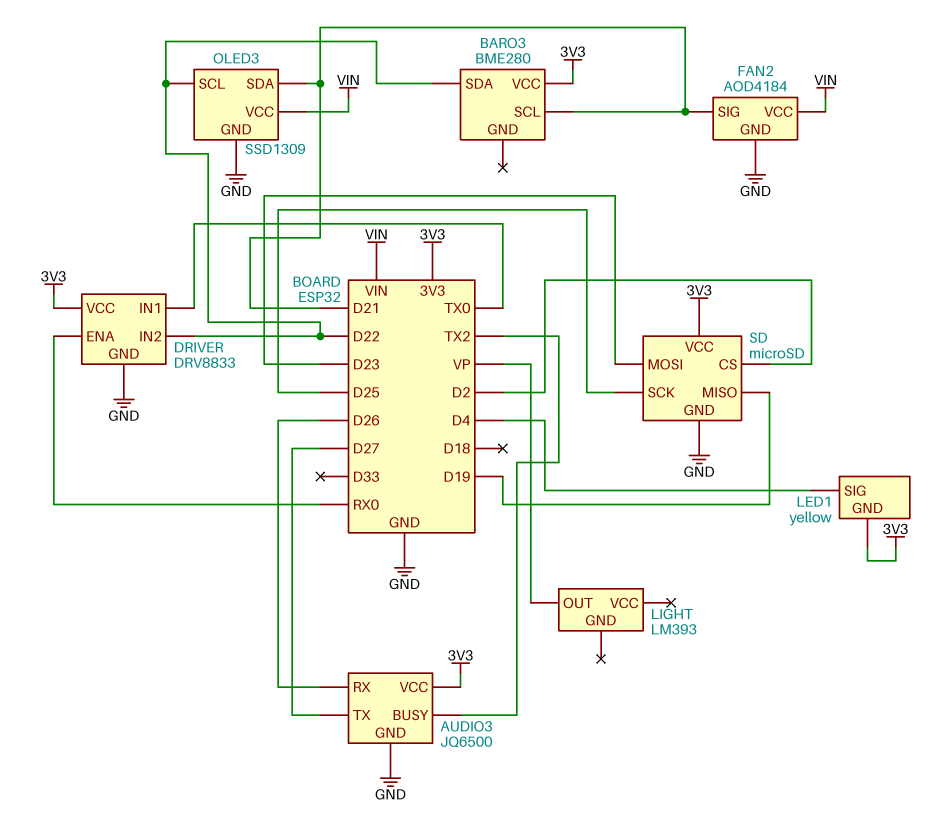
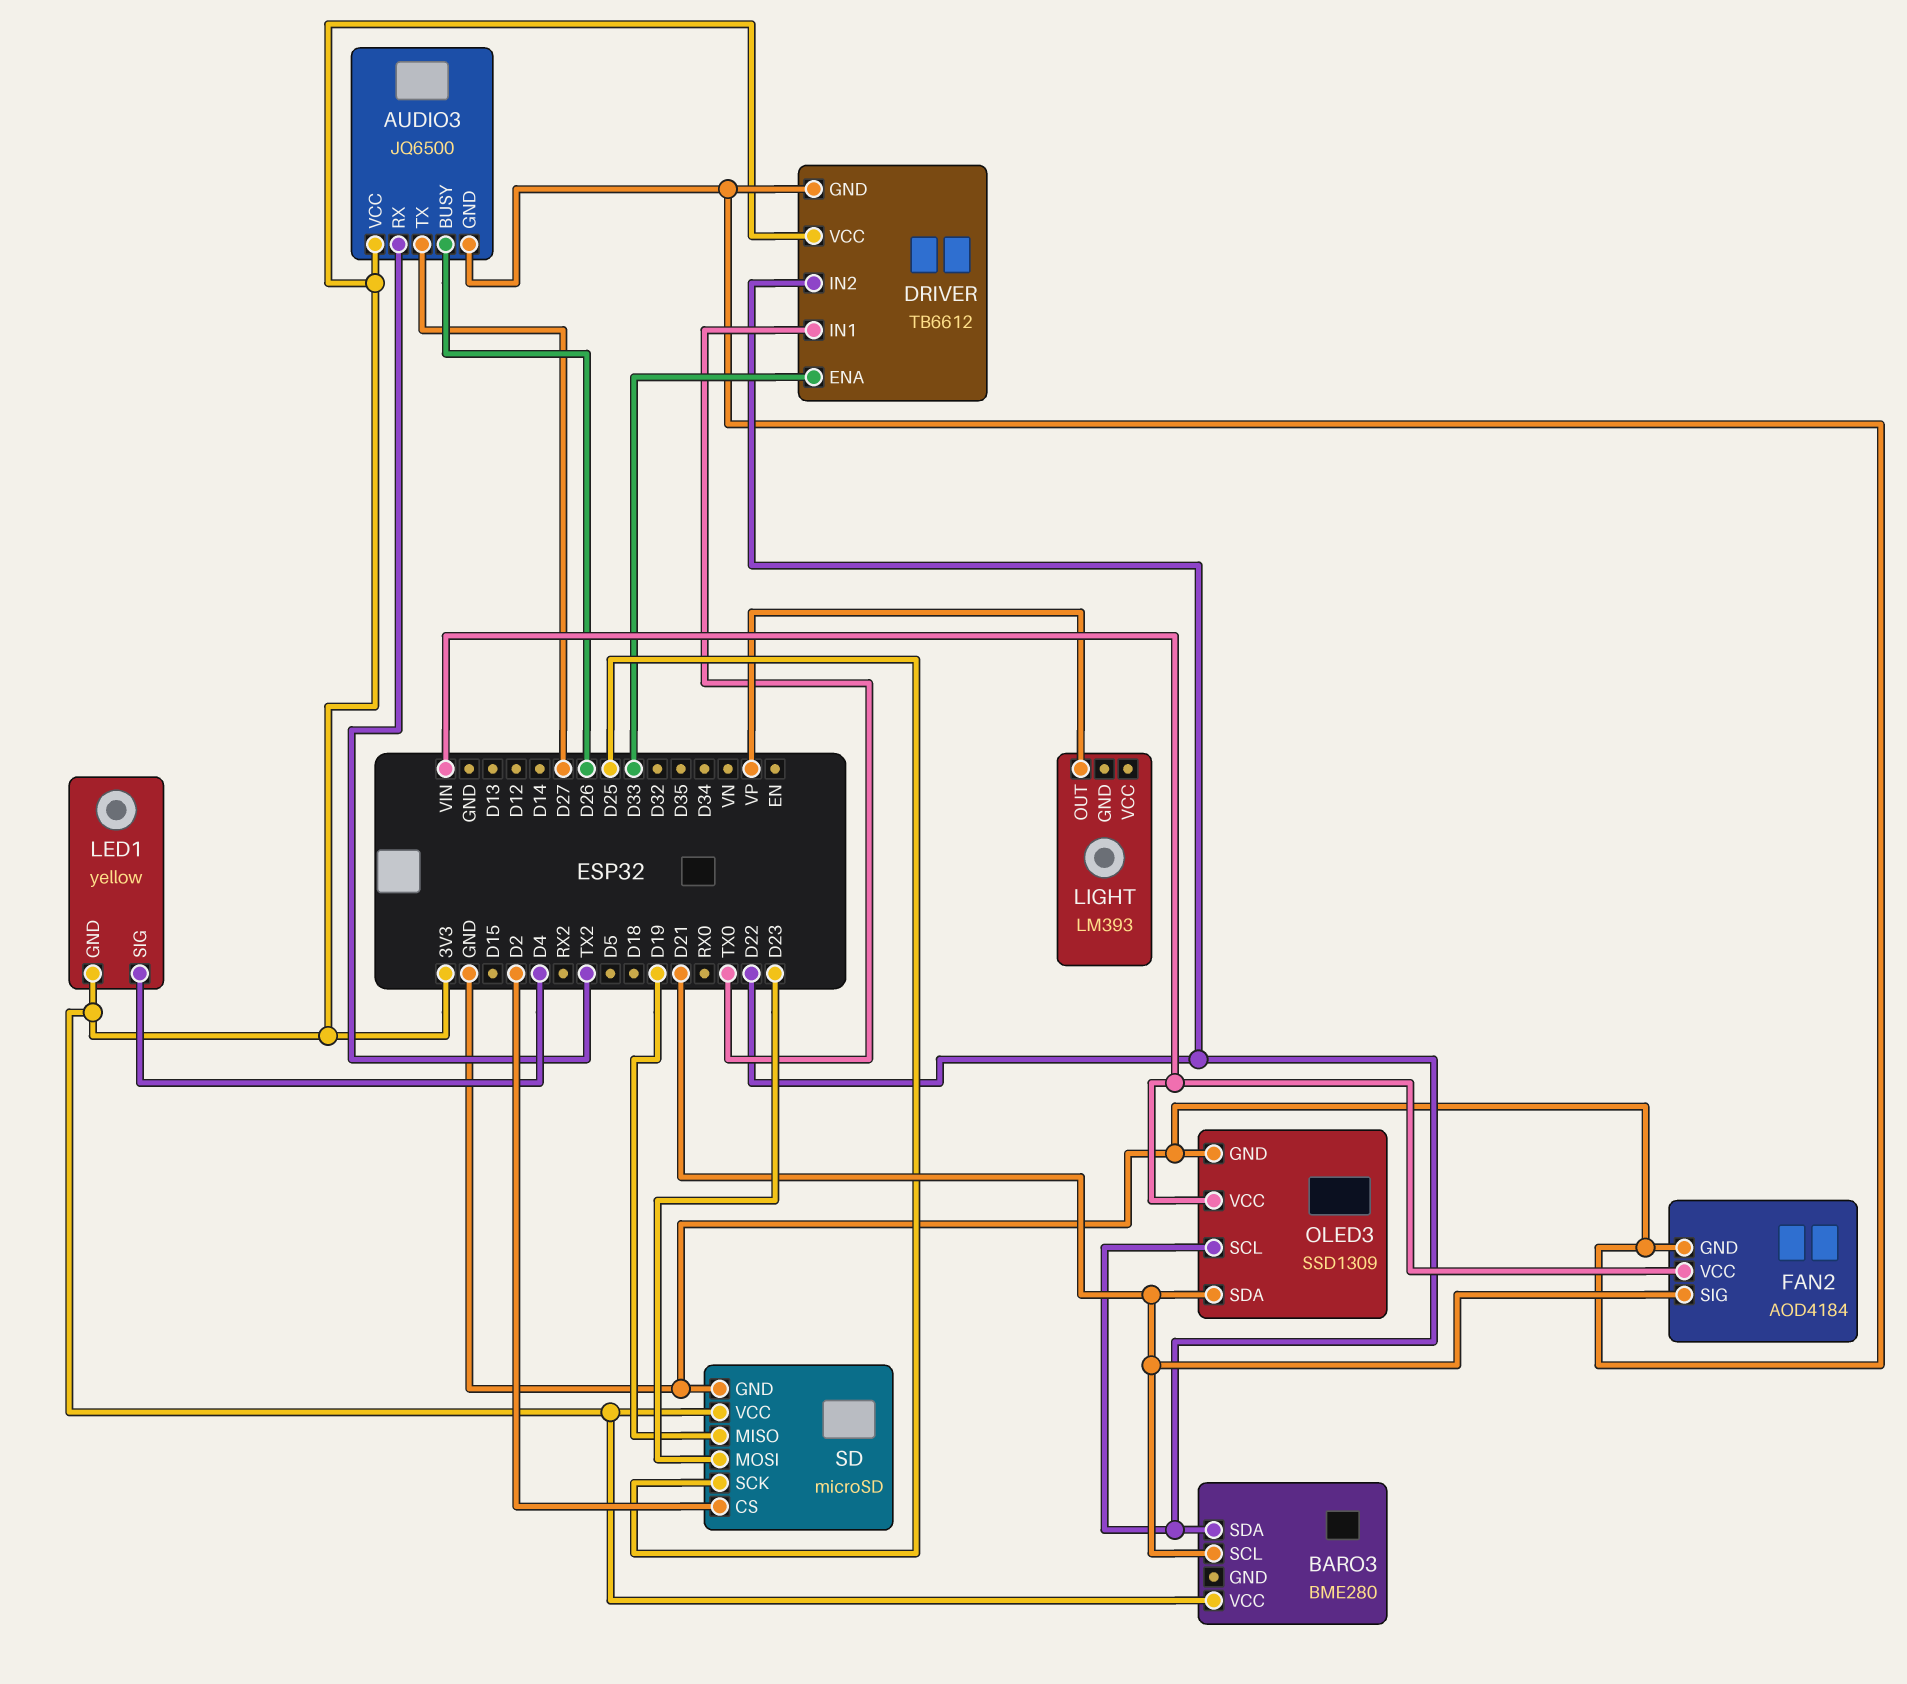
AUDIO3 pin BUSY: TX2 -> D26
AUDIO3 pin RX: D26 -> TX2
DRIVER: DRV8833 -> TB6612
DRIVER pin ENA: RX0 -> D33

